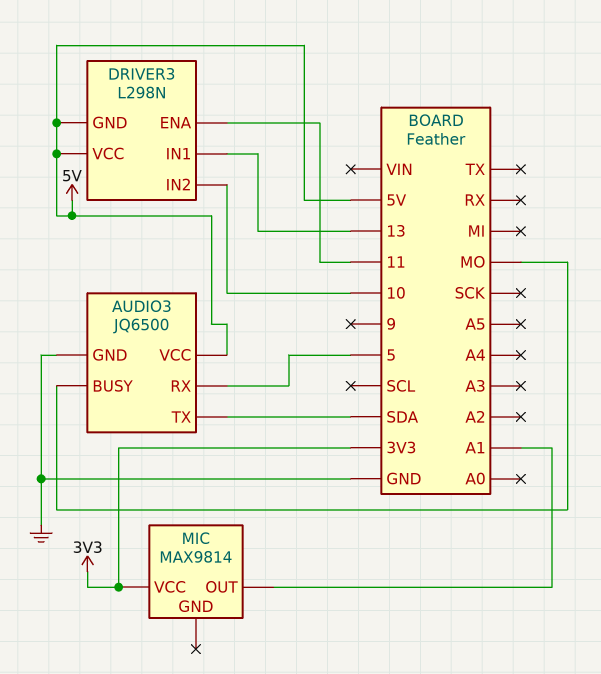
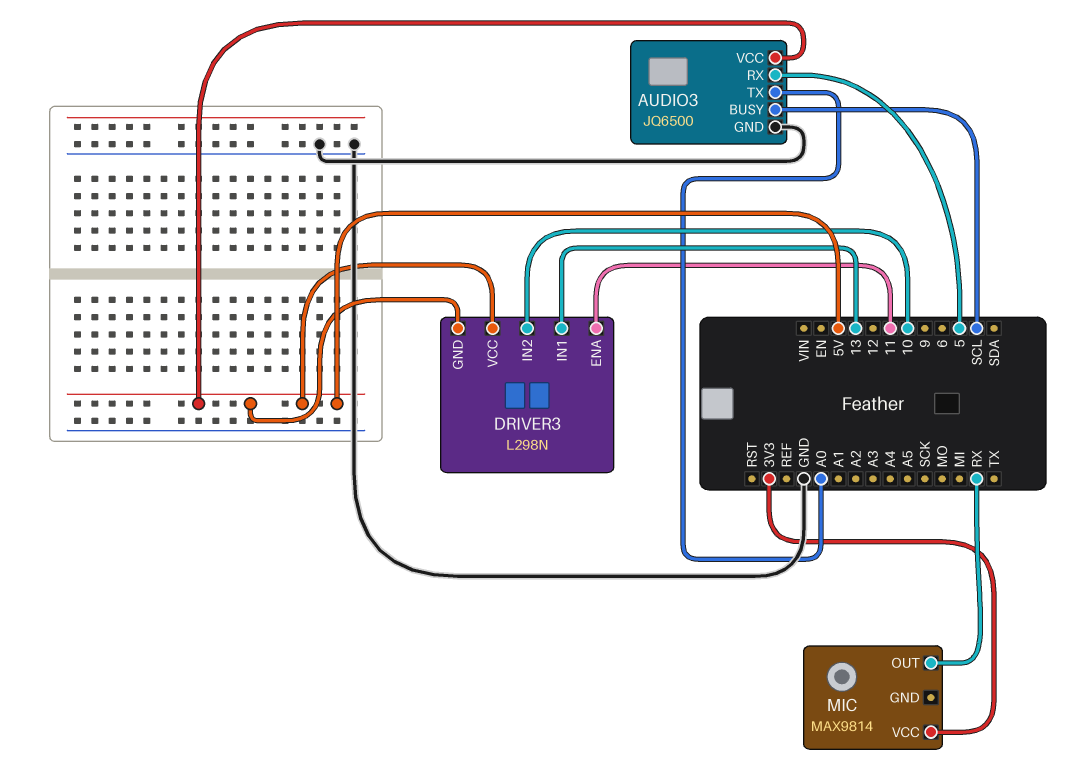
AUDIO3 pin BUSY: MO -> SCL
AUDIO3 pin TX: SDA -> A0
MIC pin OUT: A1 -> RX

